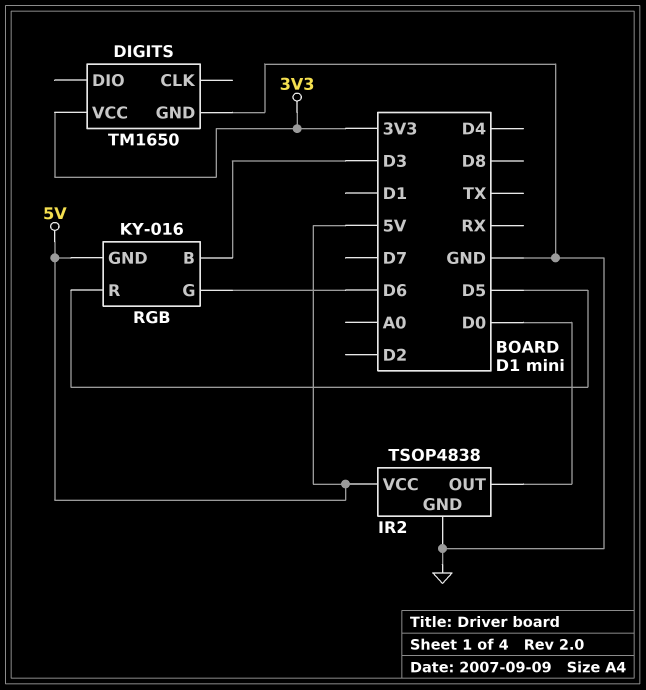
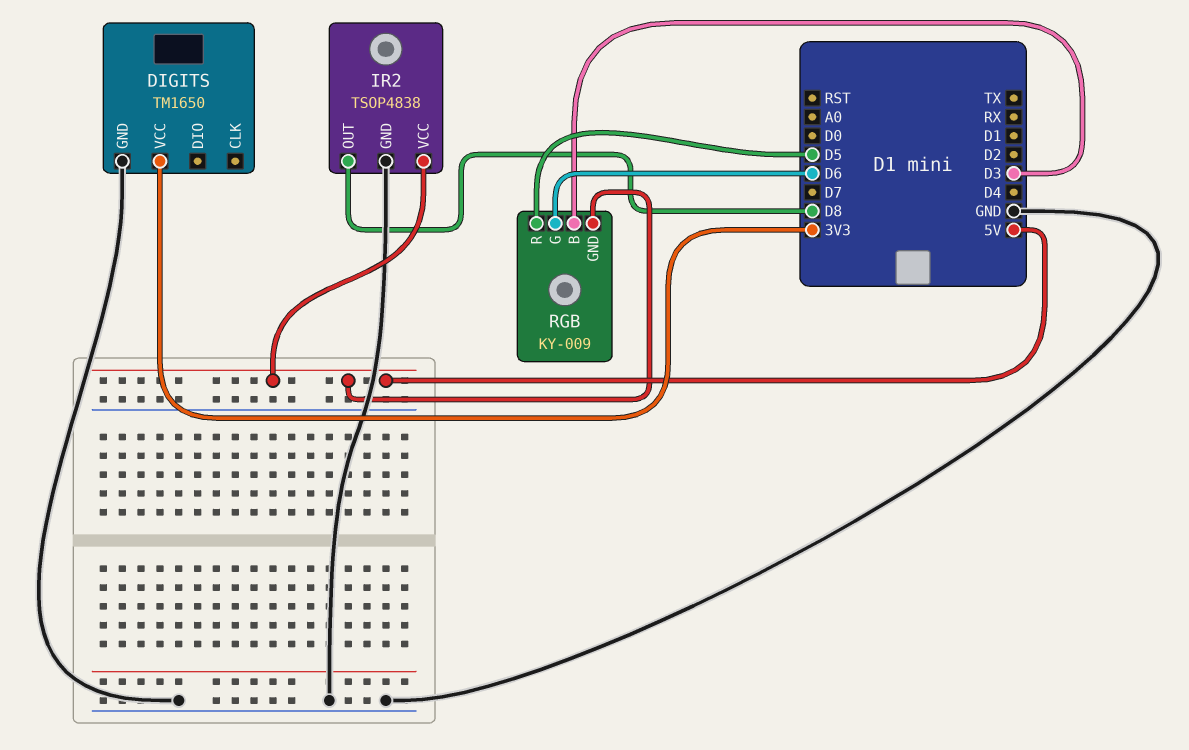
IR2 pin OUT: D0 -> D8
RGB: KY-016 -> KY-009

